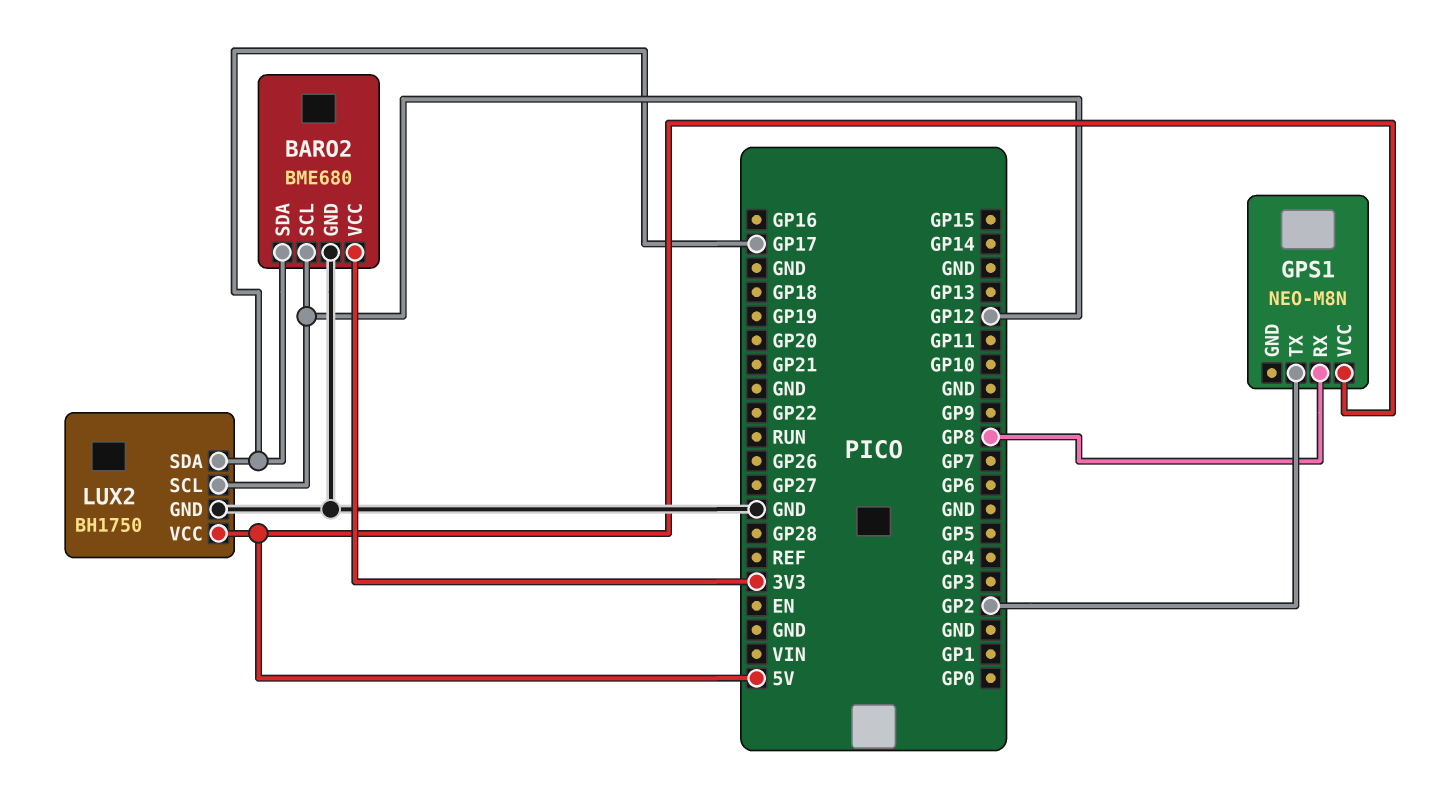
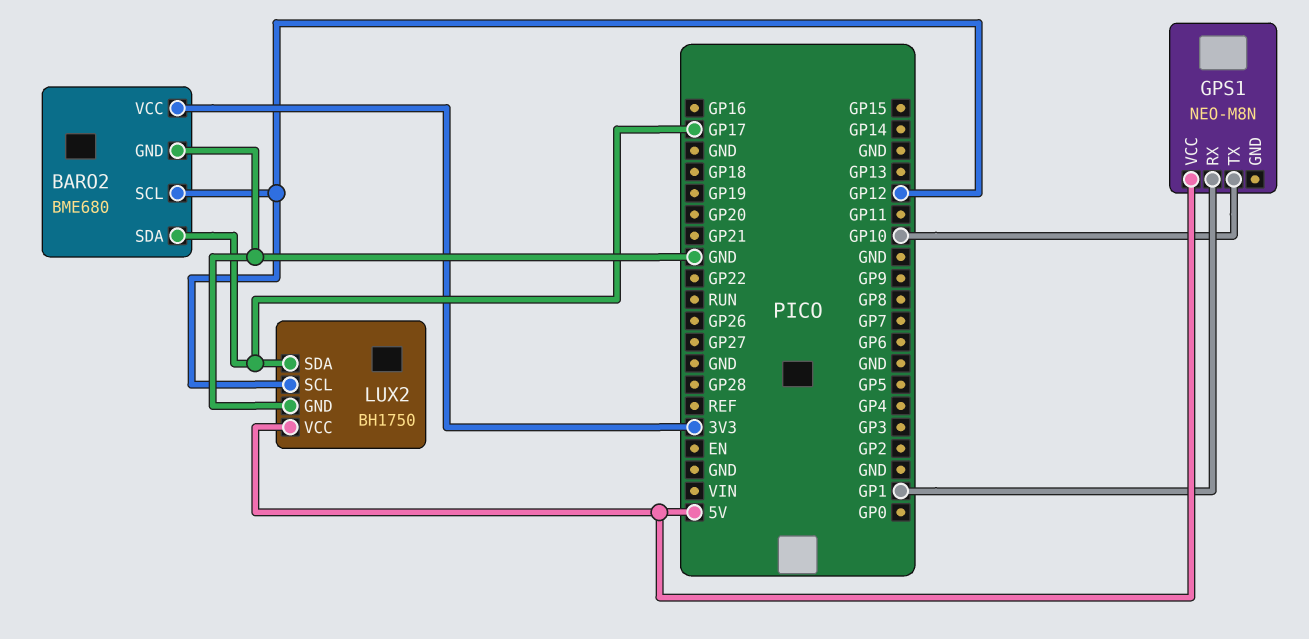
GPS1 pin RX: GP8 -> GP1
GPS1 pin TX: GP2 -> GP10

